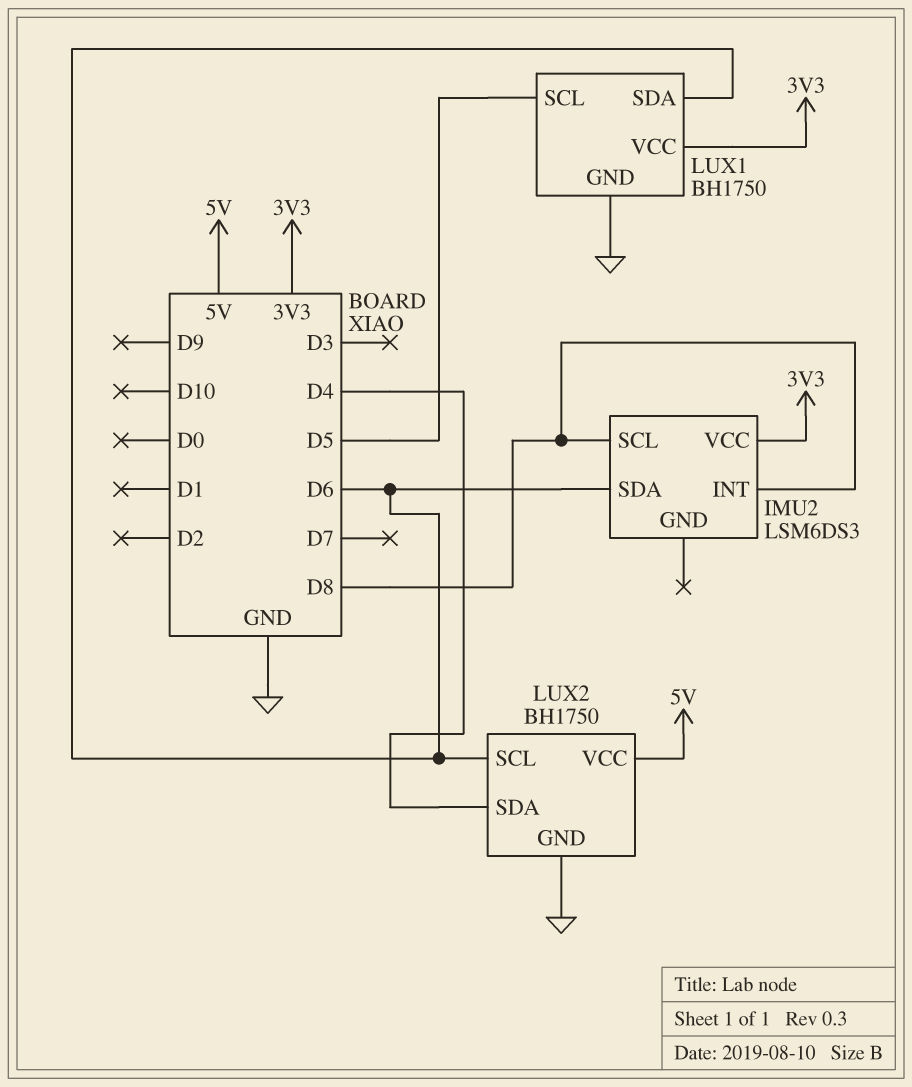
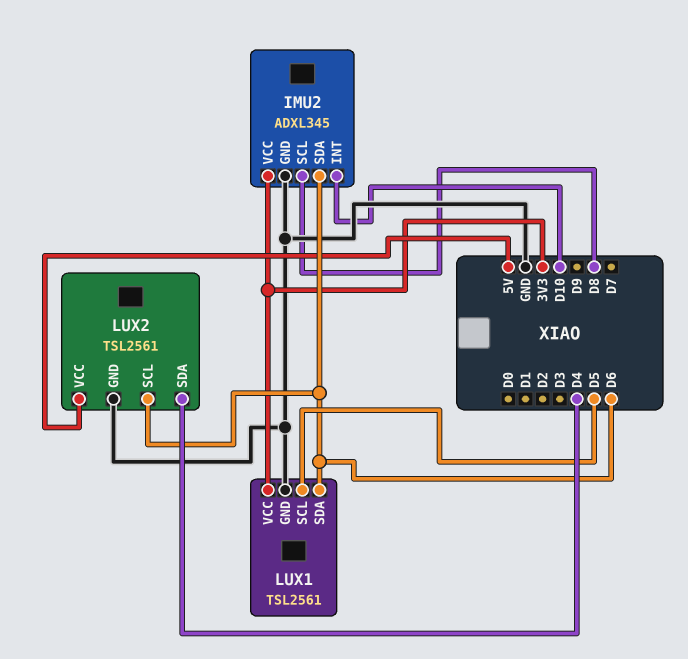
IMU2: LSM6DS3 -> ADXL345
IMU2 pin GND: none -> GND
IMU2 pin INT: D8 -> D10
LUX1: BH1750 -> TSL2561
LUX2: BH1750 -> TSL2561

